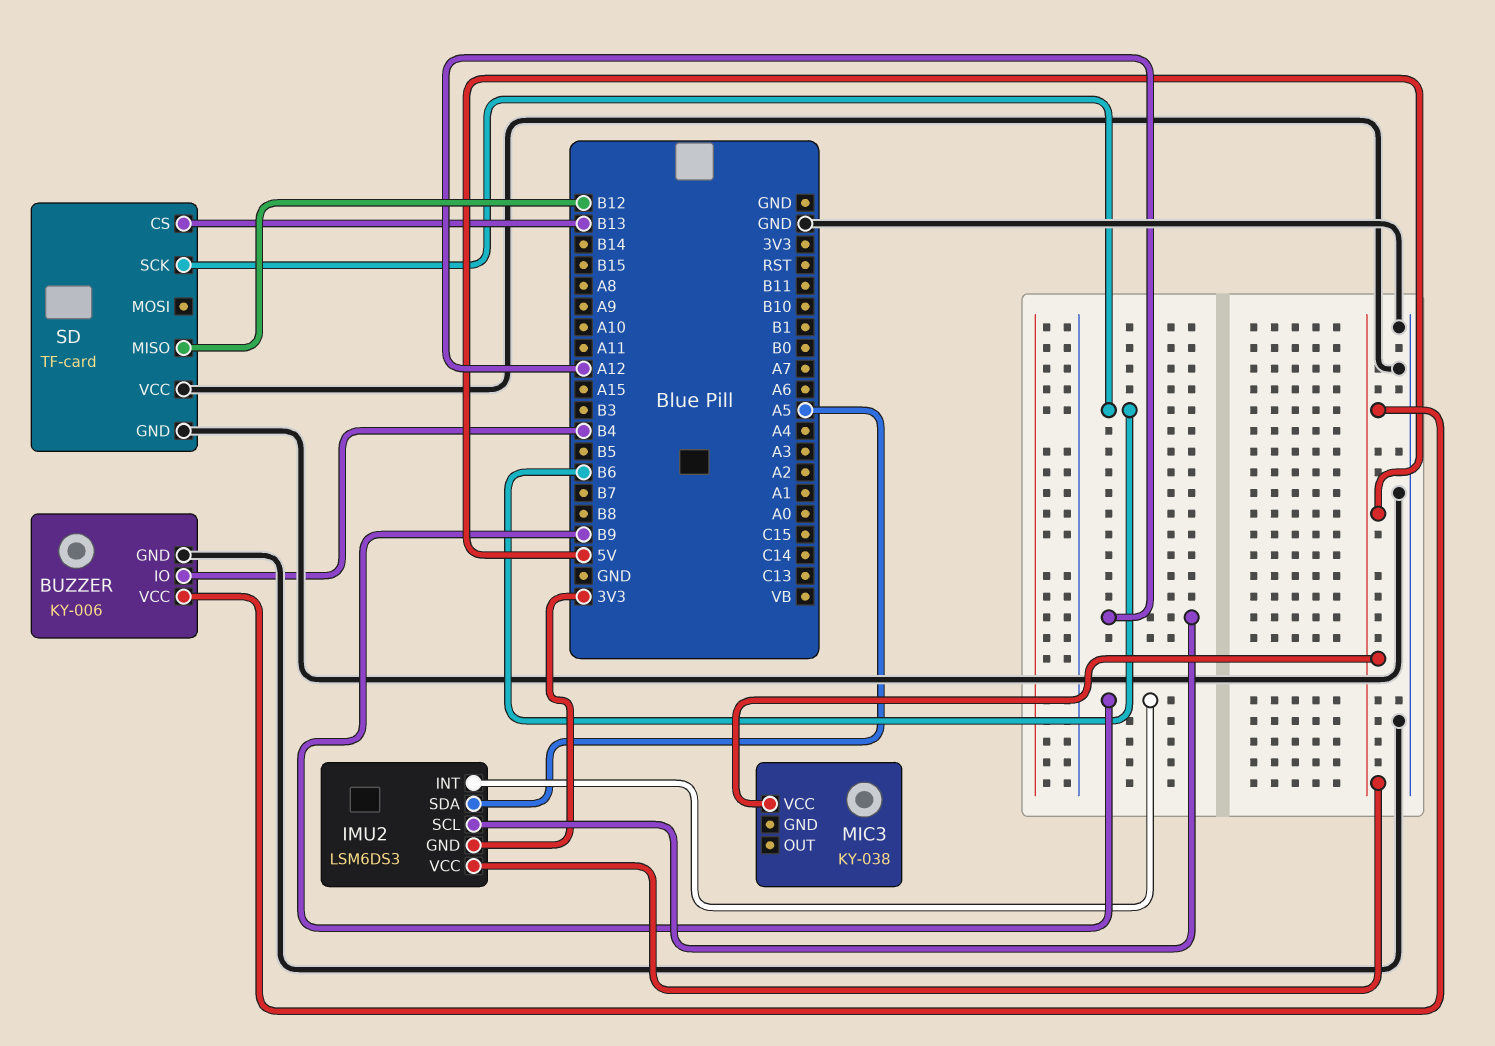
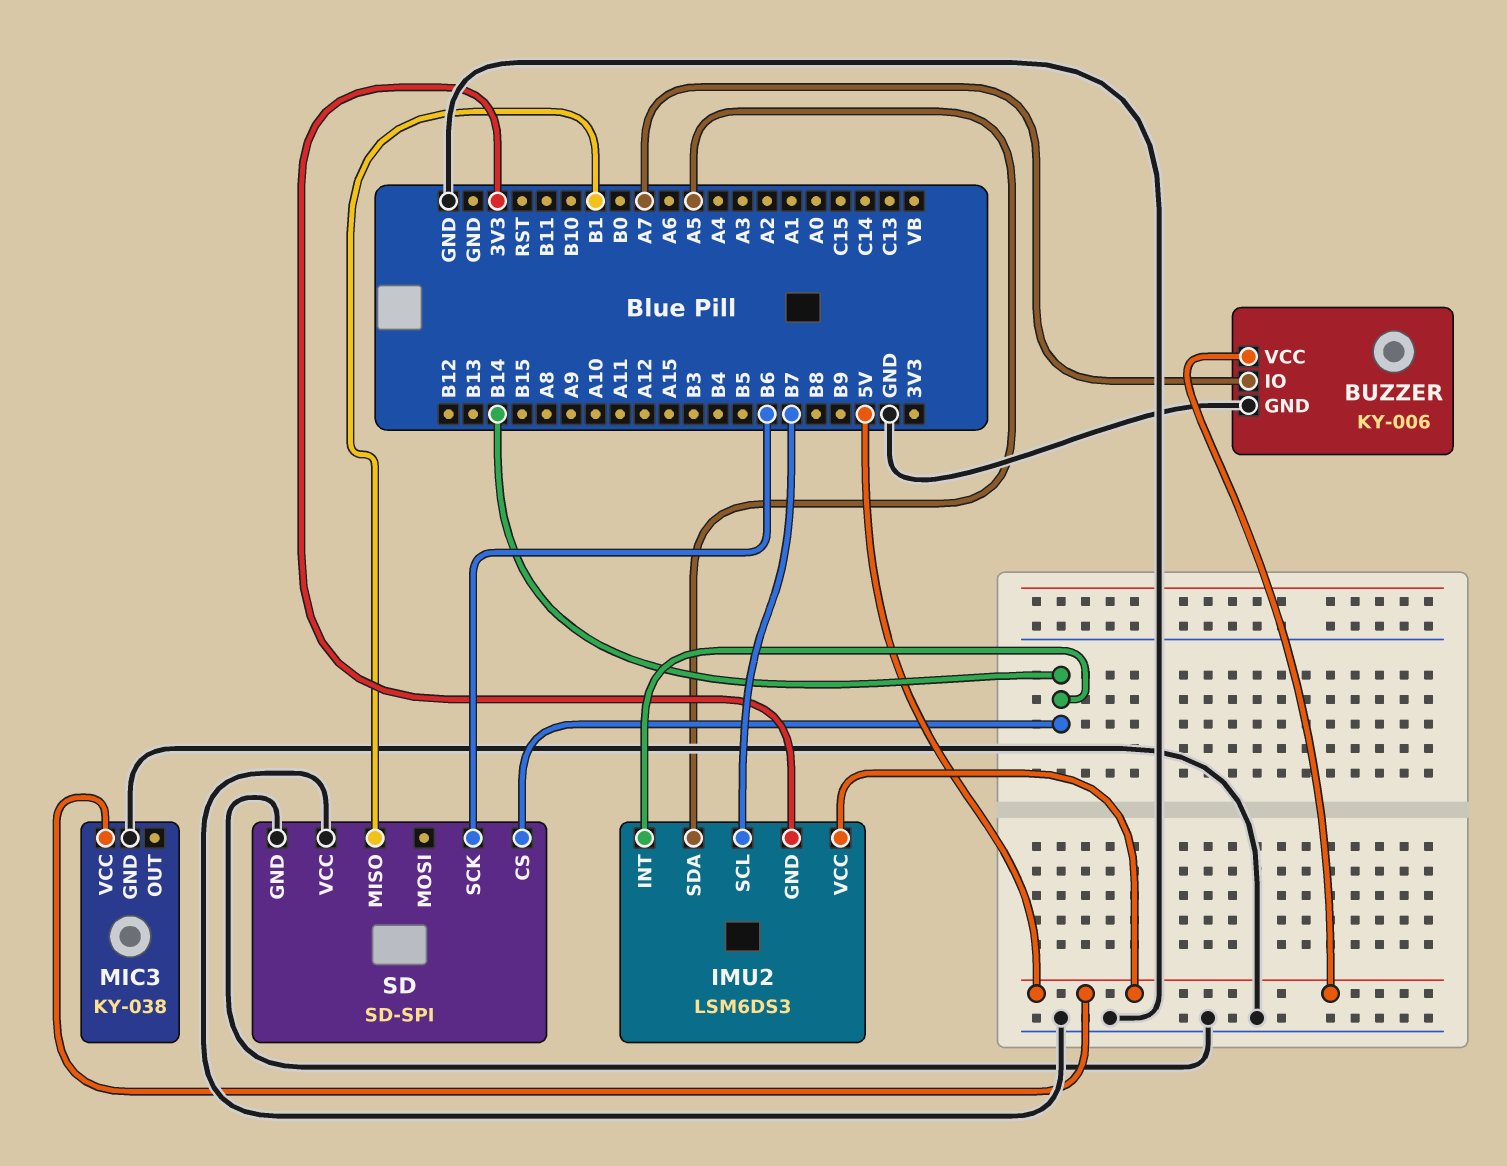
BUZZER pin IO: B4 -> A7
IMU2 pin INT: B9 -> B14
IMU2 pin SCL: A12 -> B7
MIC3 pin GND: none -> GND
SD: TF-card -> SD-SPI
SD pin CS: B13 -> B14
SD pin MISO: B12 -> B1

